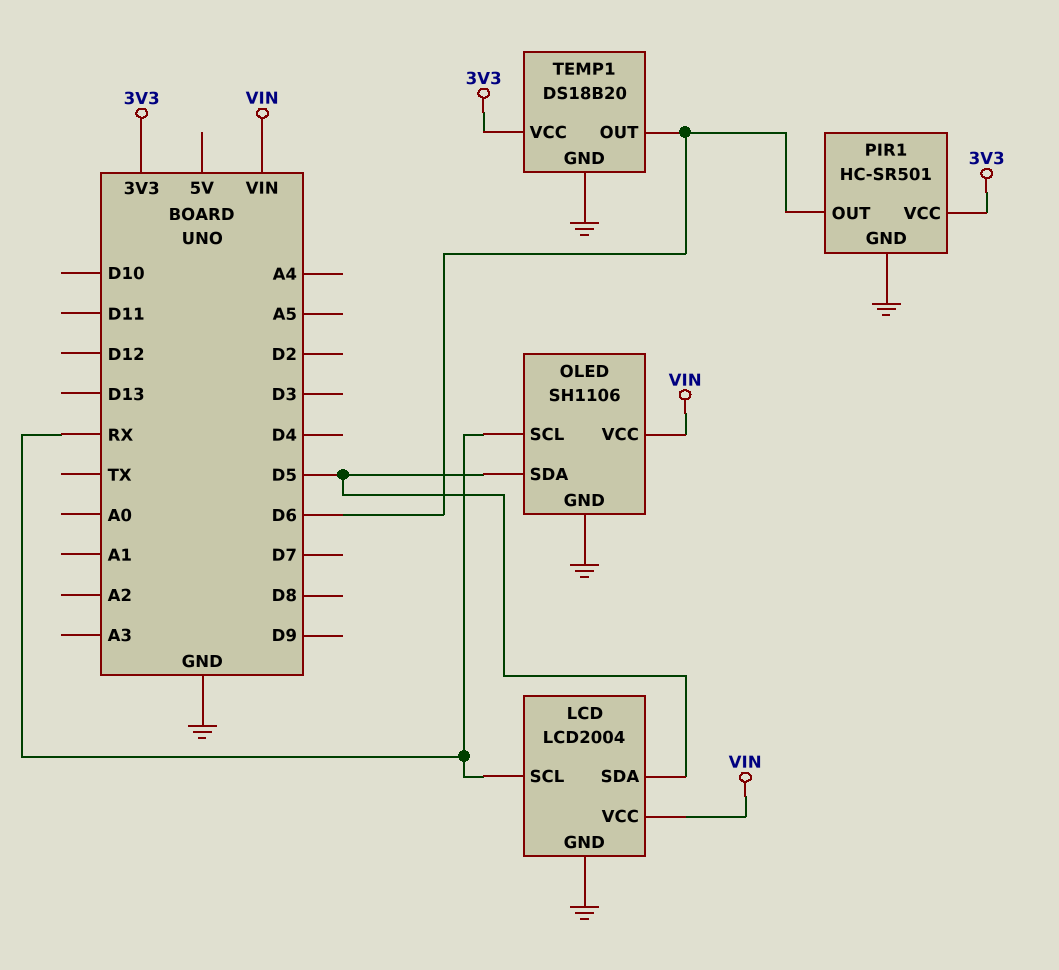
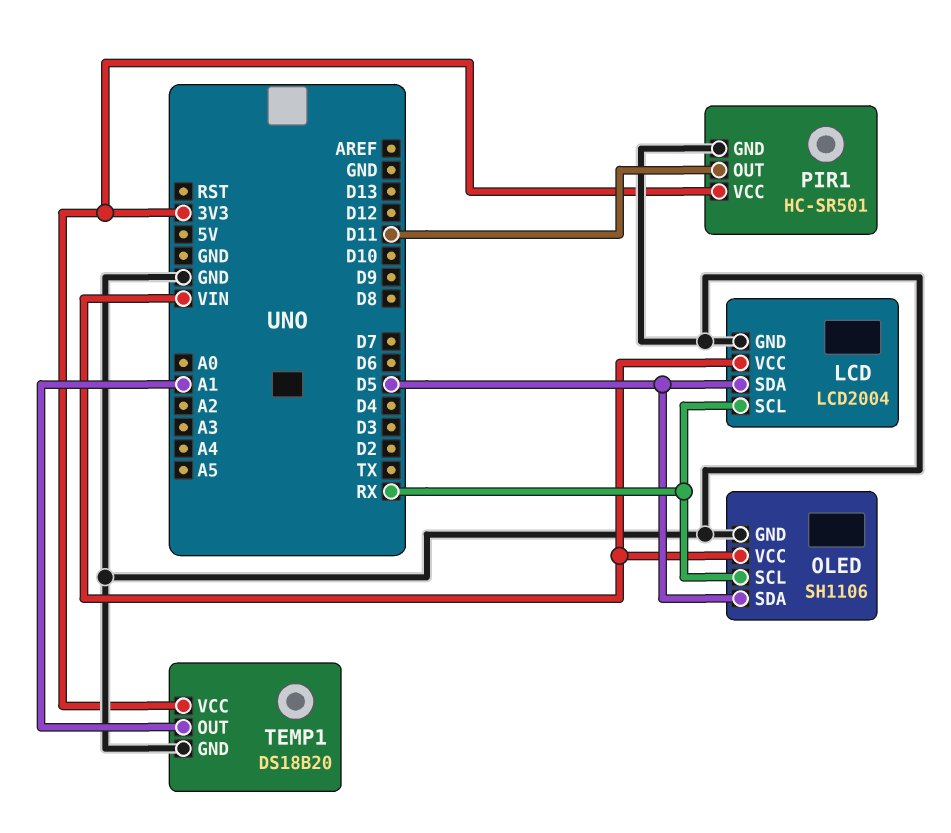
PIR1 pin OUT: D6 -> D11
TEMP1 pin OUT: D6 -> A1

